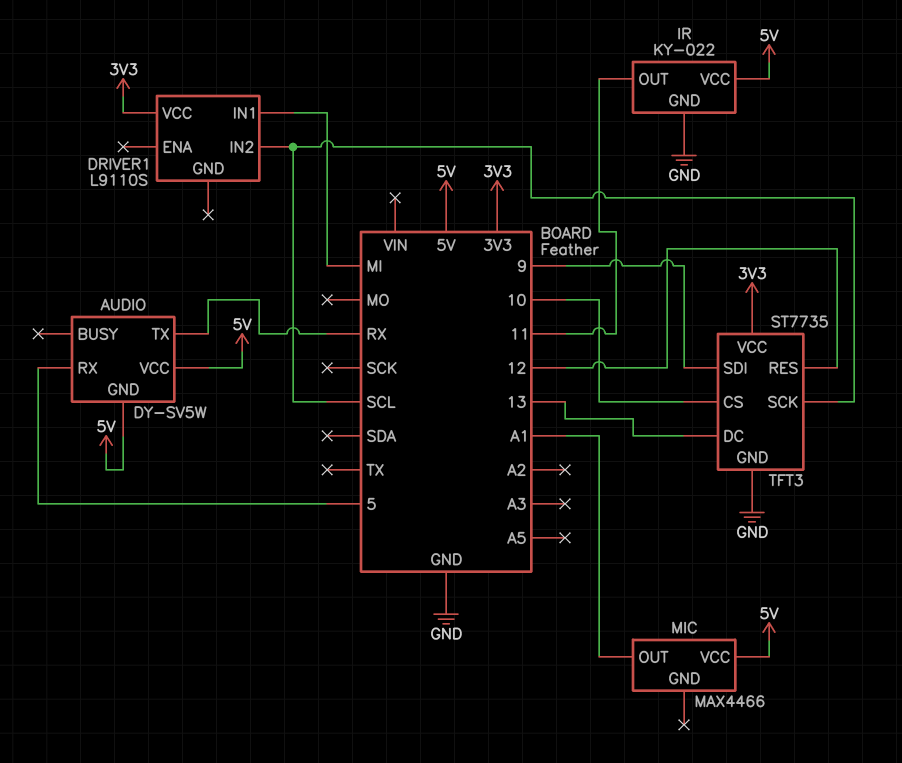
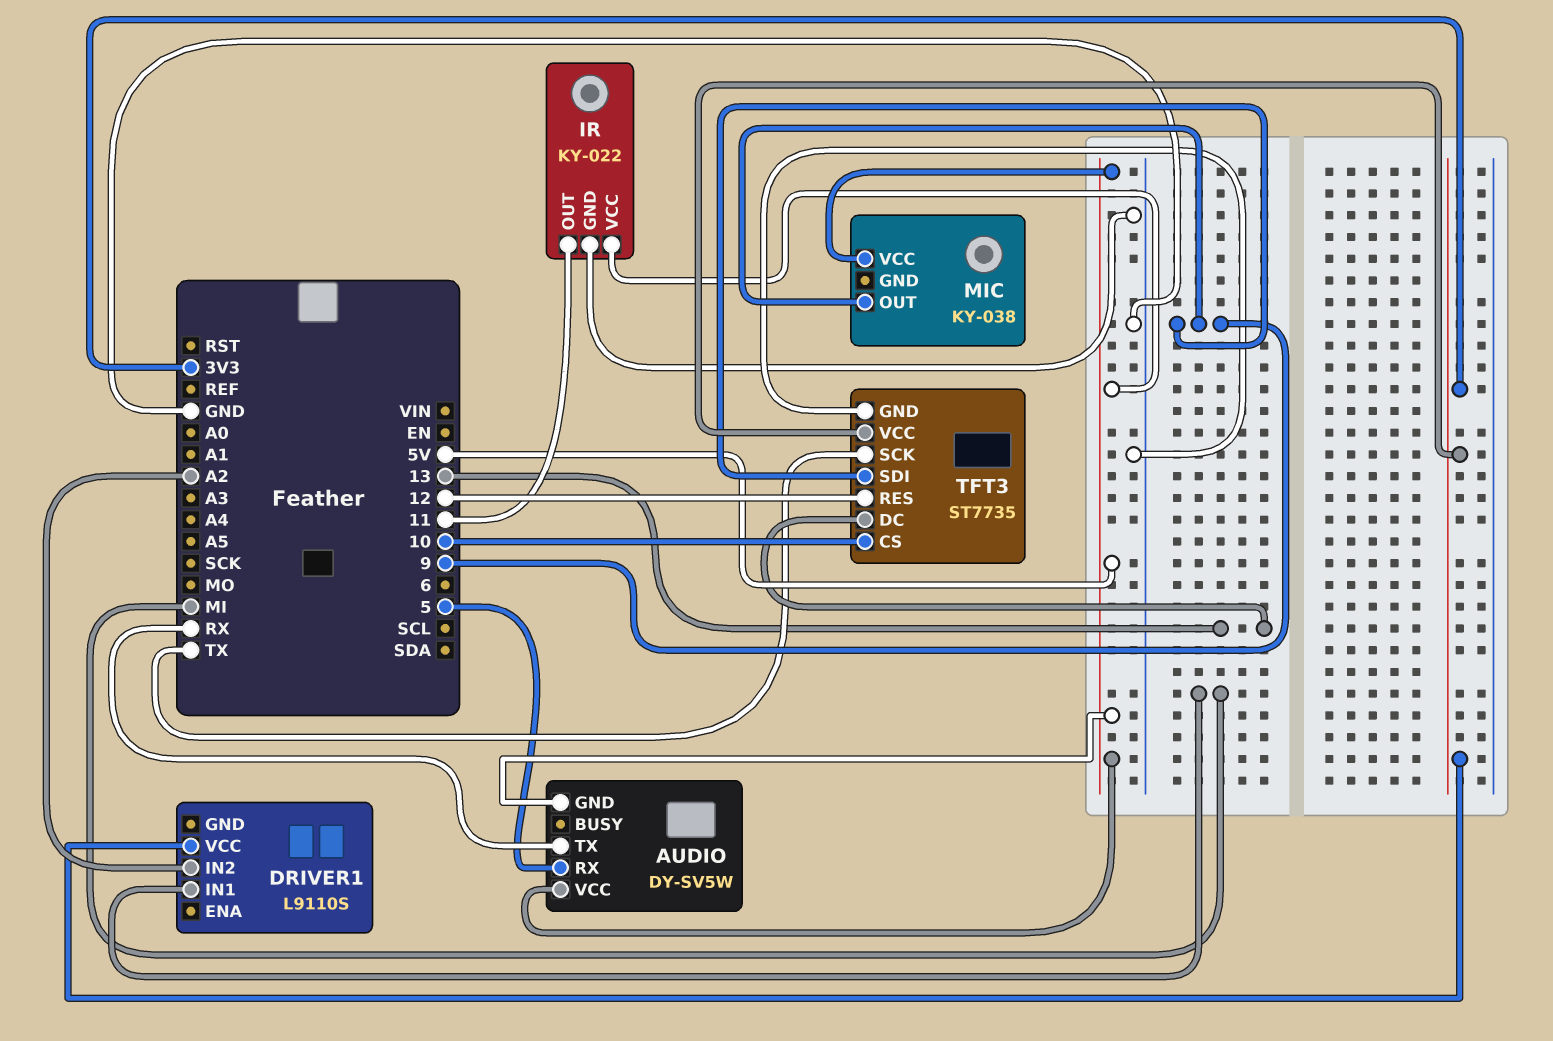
DRIVER1 pin IN2: SCL -> A2
MIC: MAX4466 -> KY-038
MIC pin OUT: A1 -> 9
TFT3 pin SCK: SCL -> TX

